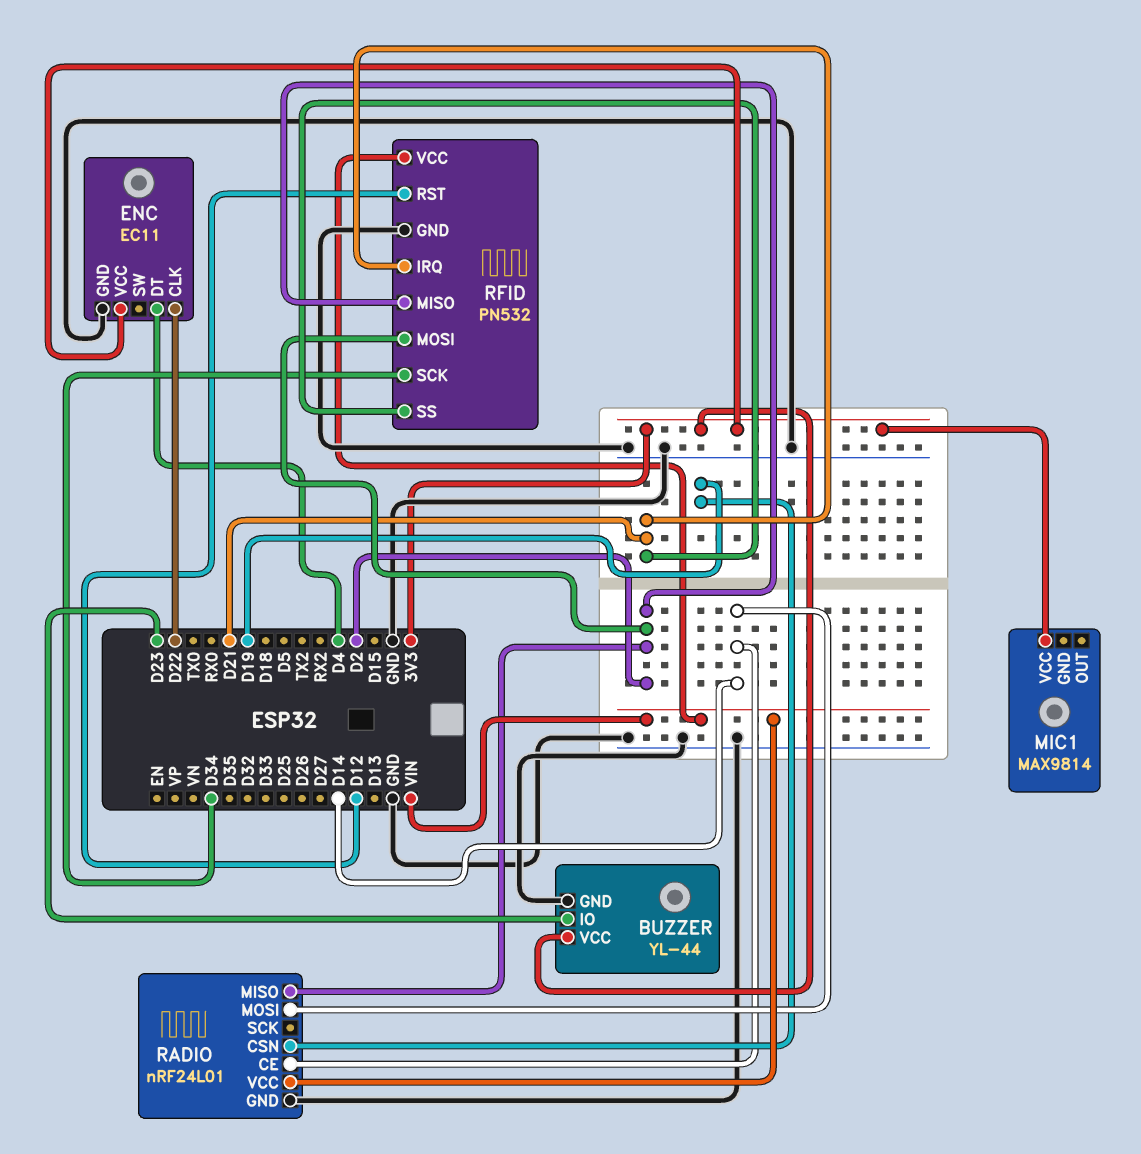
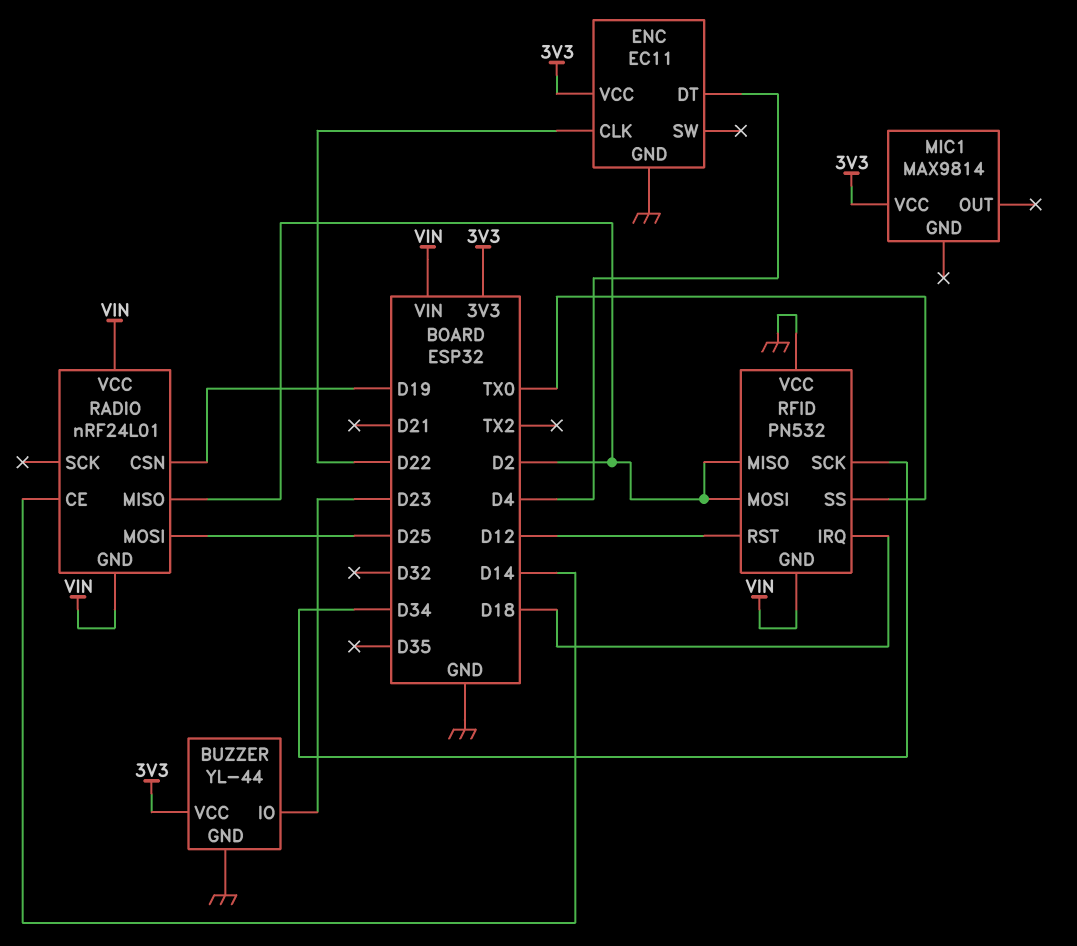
RADIO pin GND: GND -> VIN
RADIO pin MOSI: D14 -> D25
RFID pin GND: GND -> VIN
RFID pin IRQ: D21 -> D18
RFID pin SS: D21 -> TX0
RFID pin VCC: VIN -> GND

